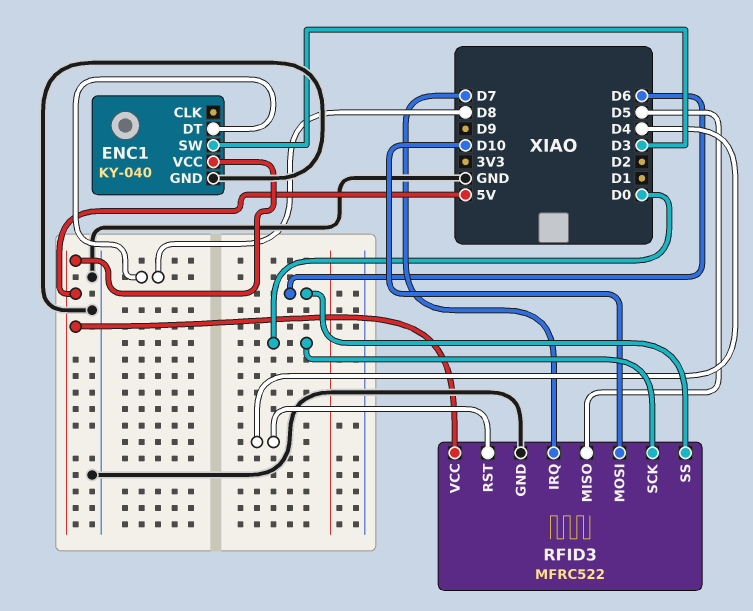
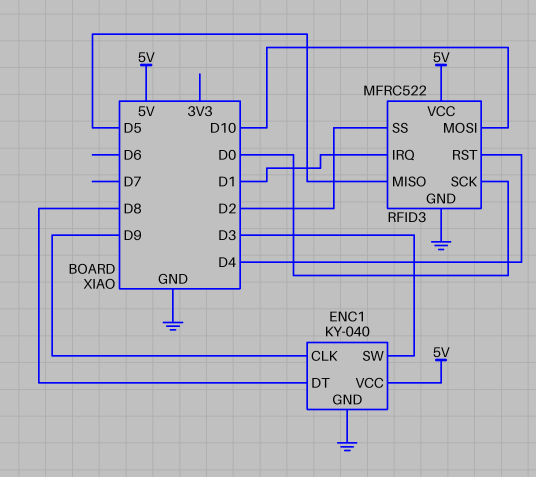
ENC1 pin CLK: none -> D9
RFID3 pin IRQ: D7 -> D1
RFID3 pin SS: D6 -> D2

